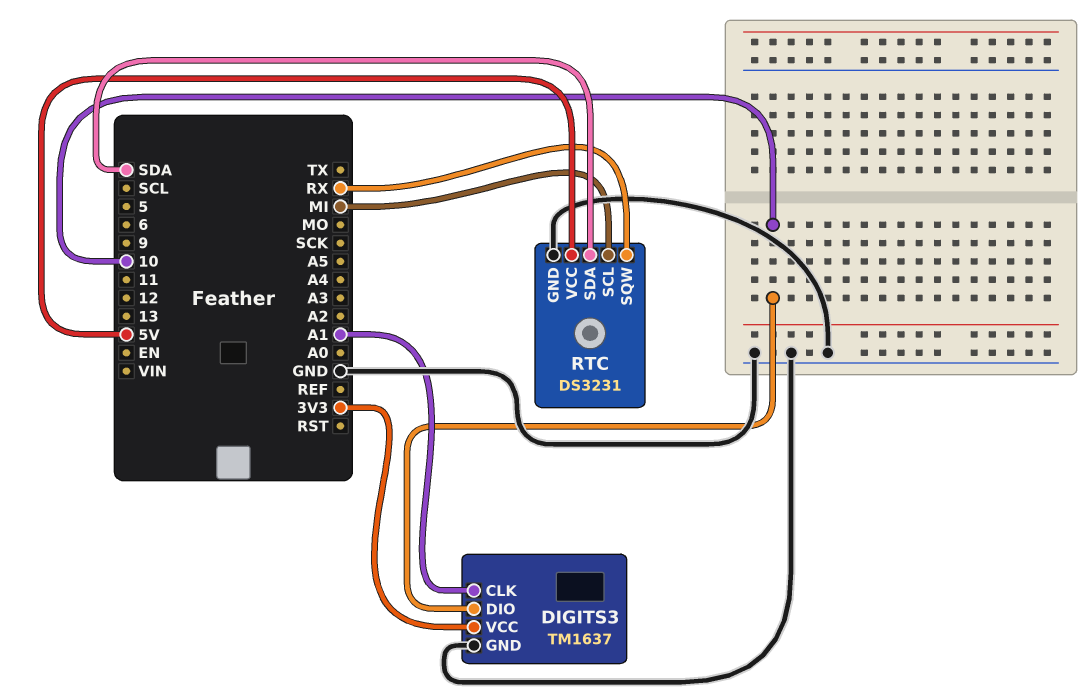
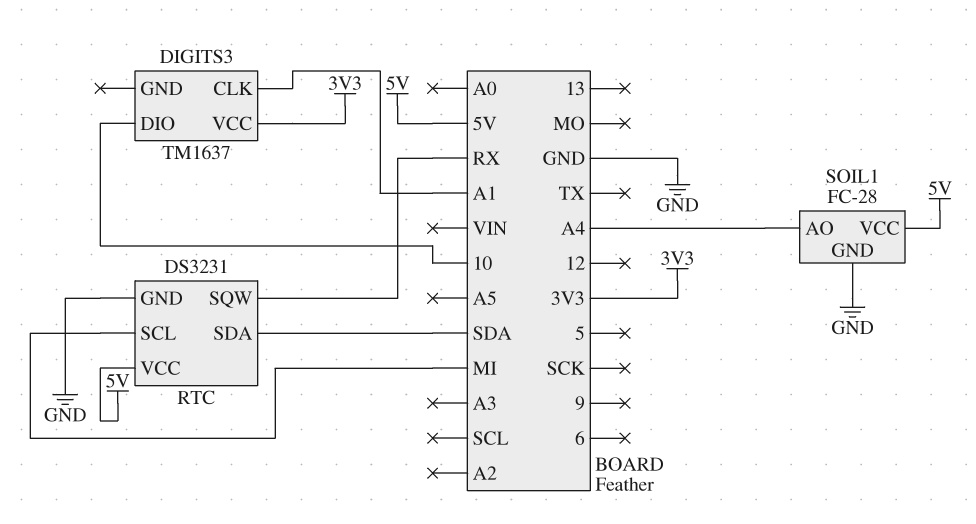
DIGITS3 pin GND: GND -> none
SOIL1: none -> FC-28
SOIL1 pin AO: none -> A4
SOIL1 pin GND: none -> GND
SOIL1 pin VCC: none -> 5V

